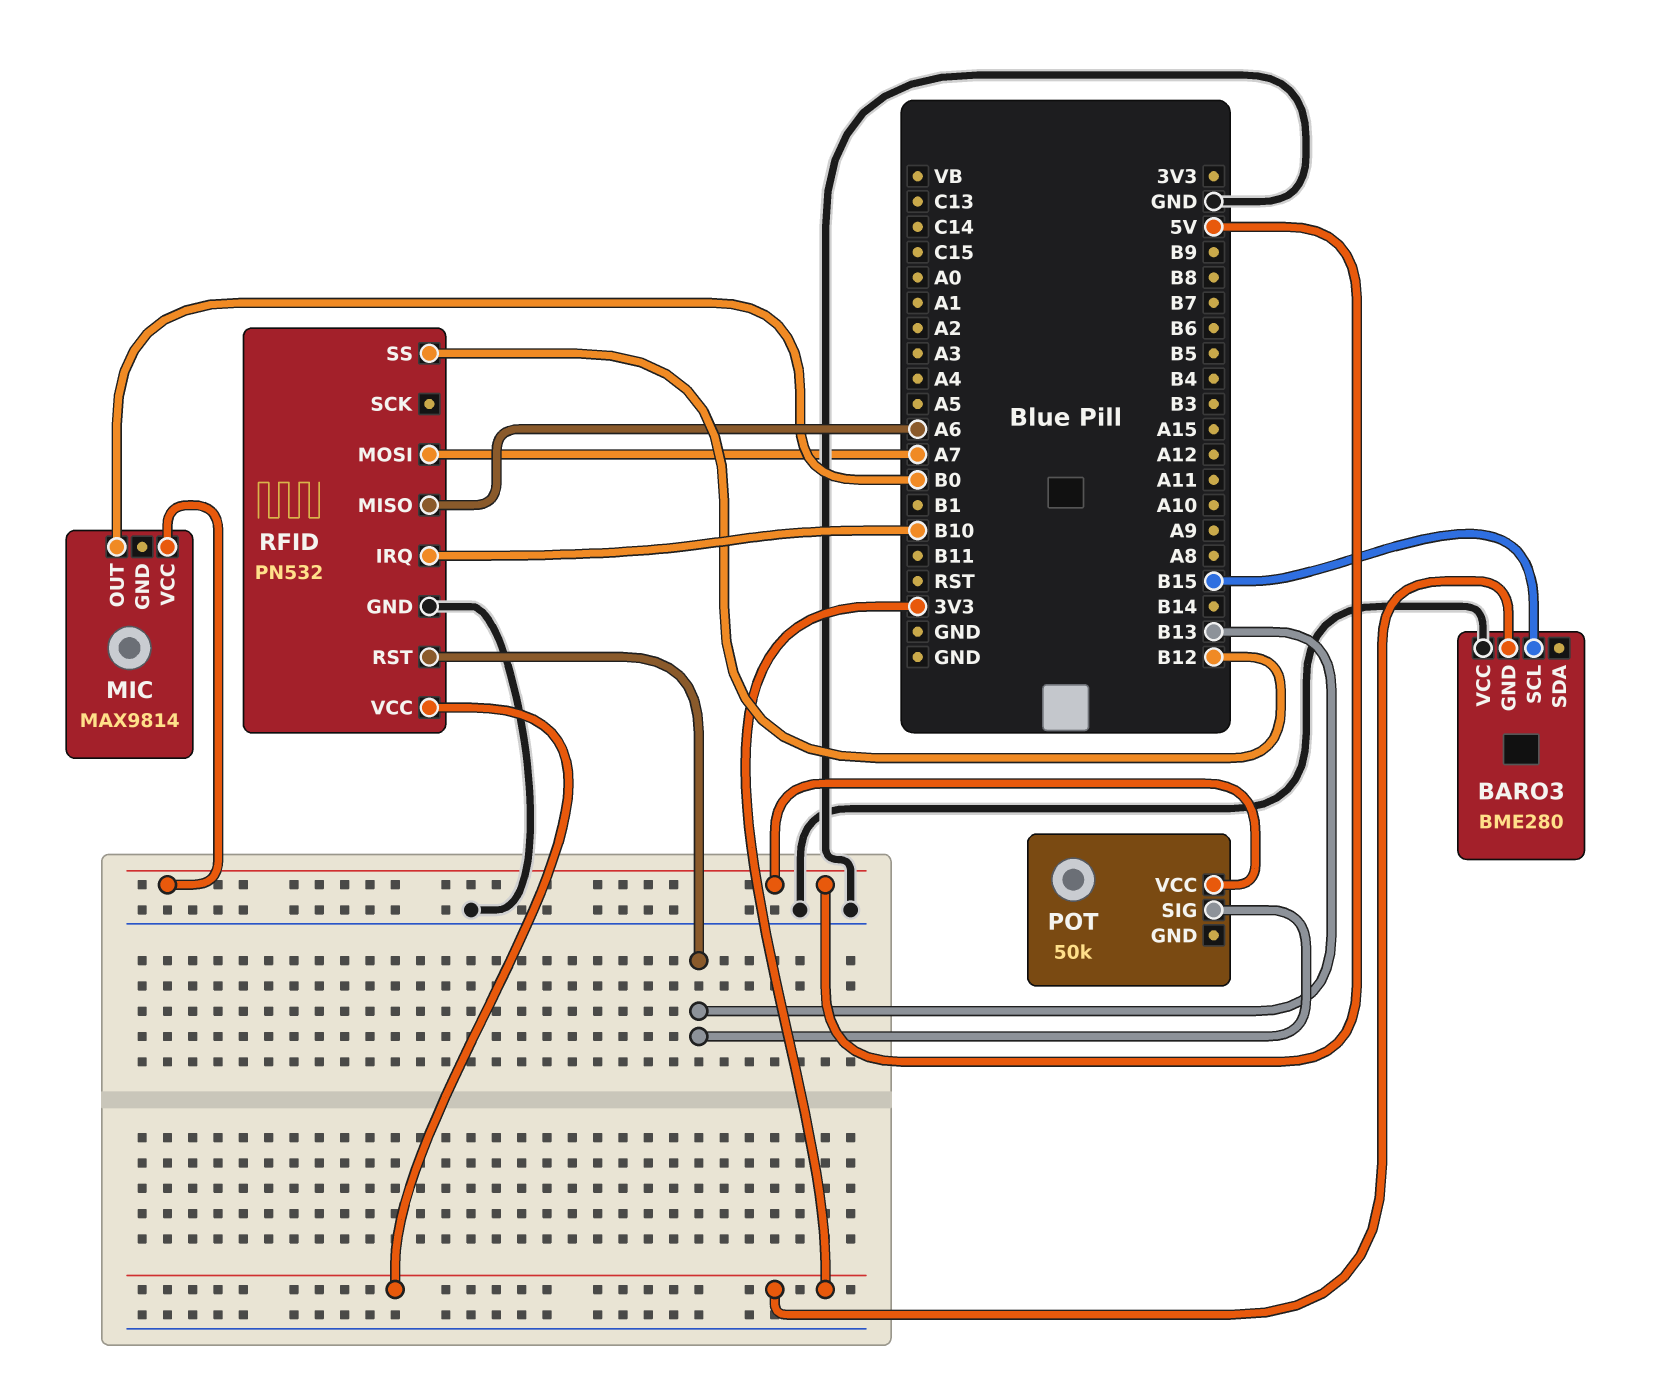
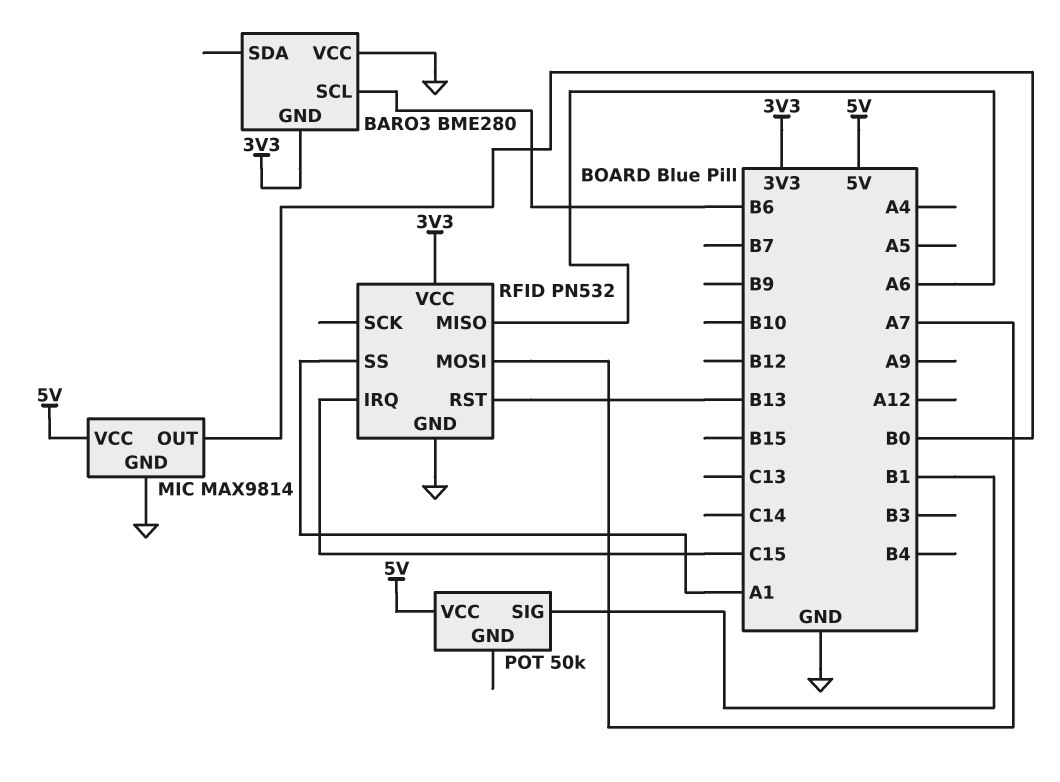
BARO3 pin SCL: B15 -> B6
MIC pin GND: none -> GND
POT pin SIG: B13 -> B1
RFID pin IRQ: B10 -> C15
RFID pin SS: B12 -> A1

